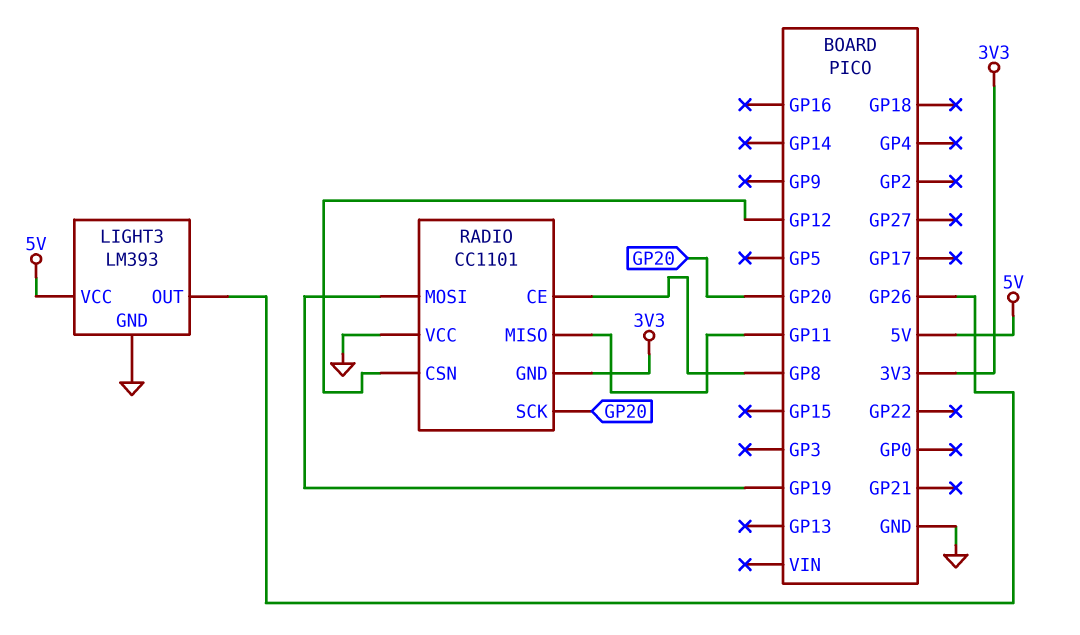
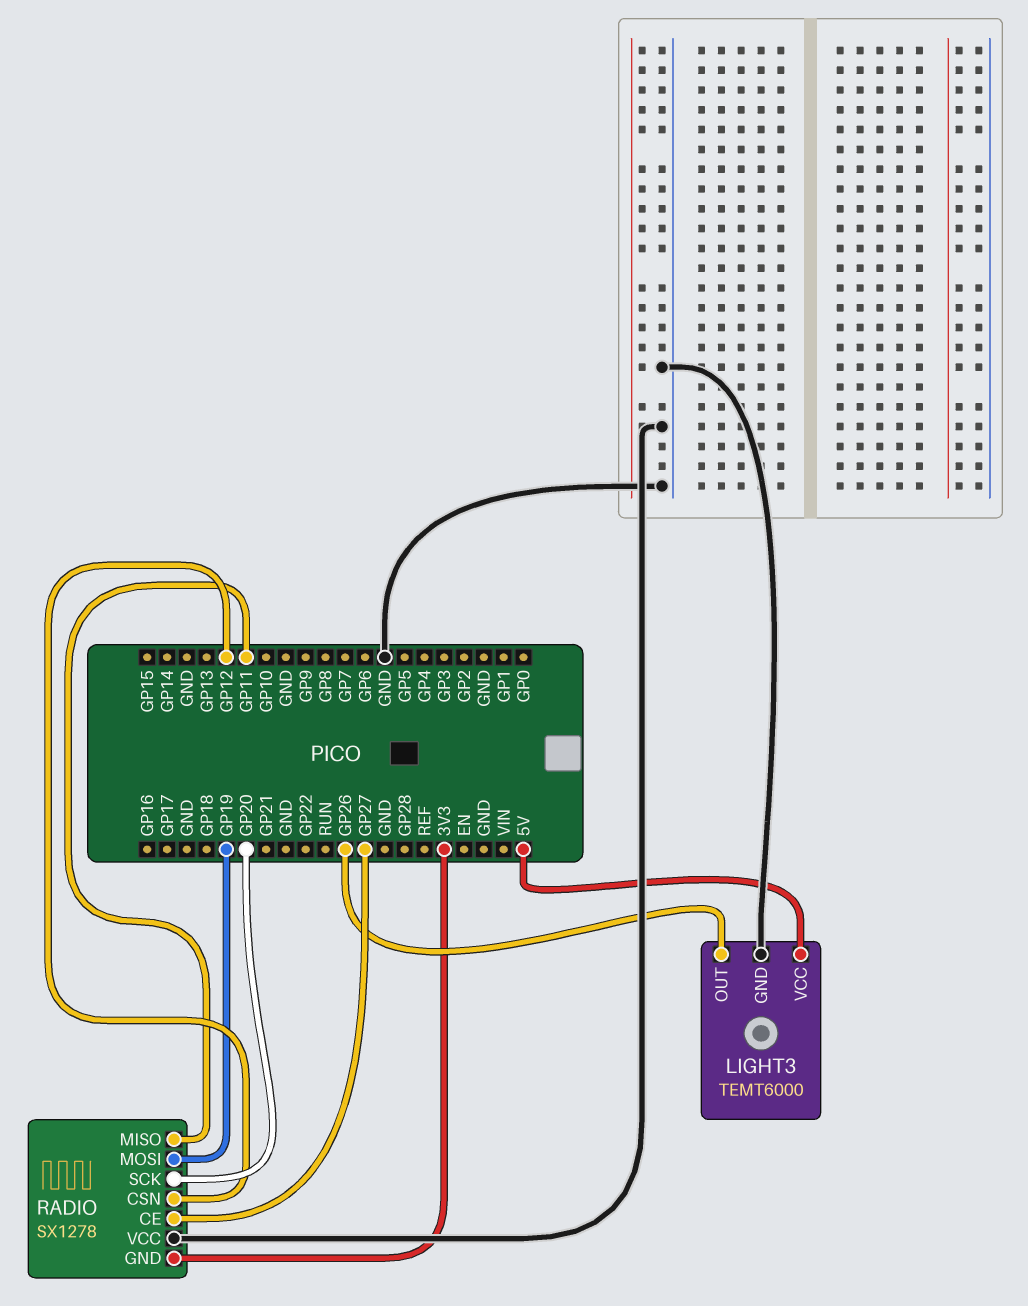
LIGHT3: LM393 -> TEMT6000
RADIO: CC1101 -> SX1278
RADIO pin CE: GP8 -> GP27

